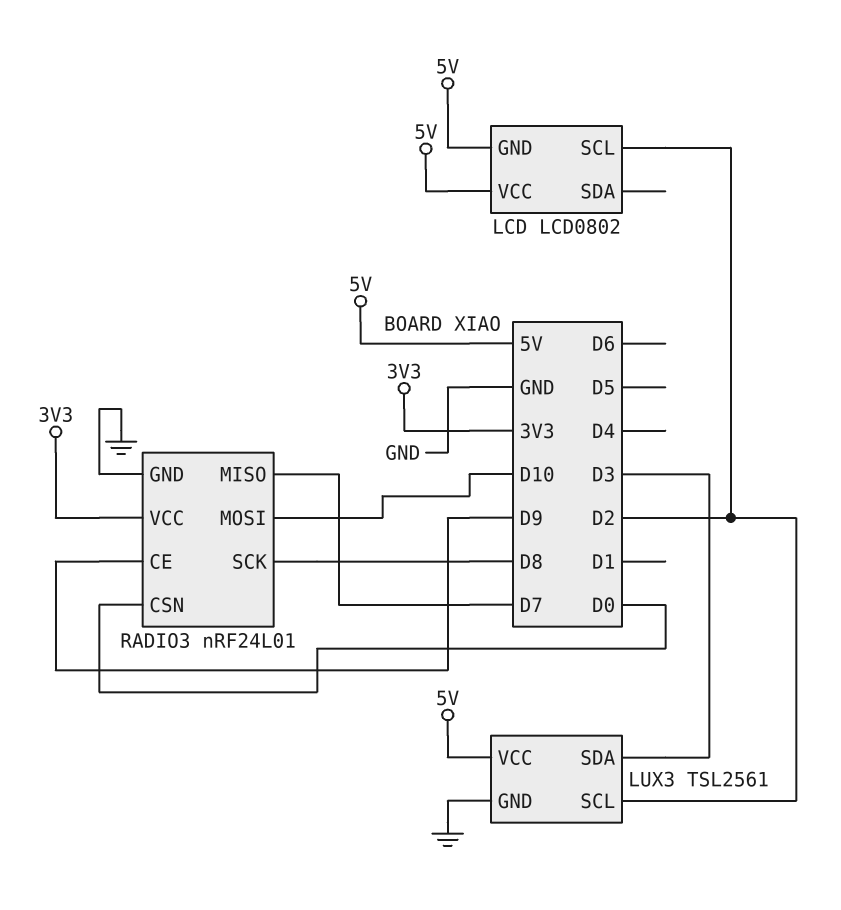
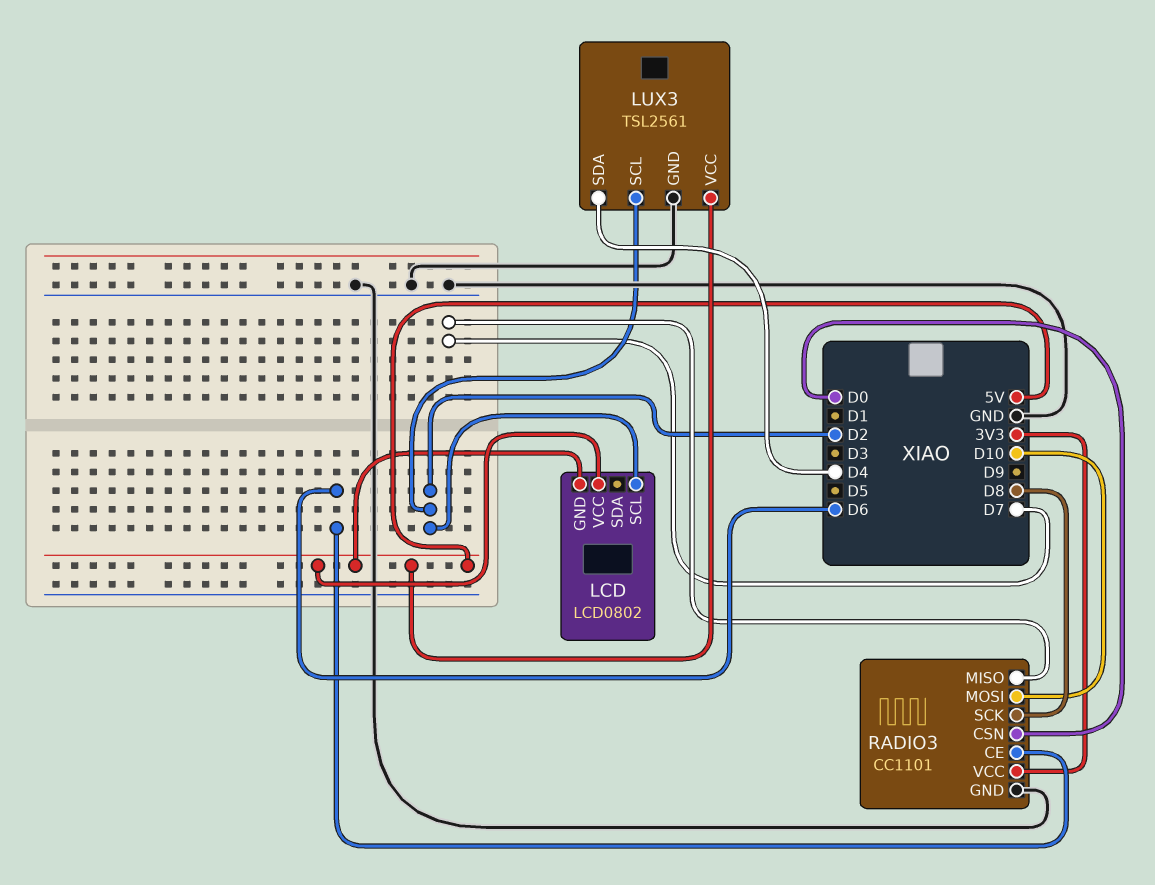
LUX3 pin SDA: D3 -> D4
RADIO3: nRF24L01 -> CC1101
RADIO3 pin CE: D9 -> D6

